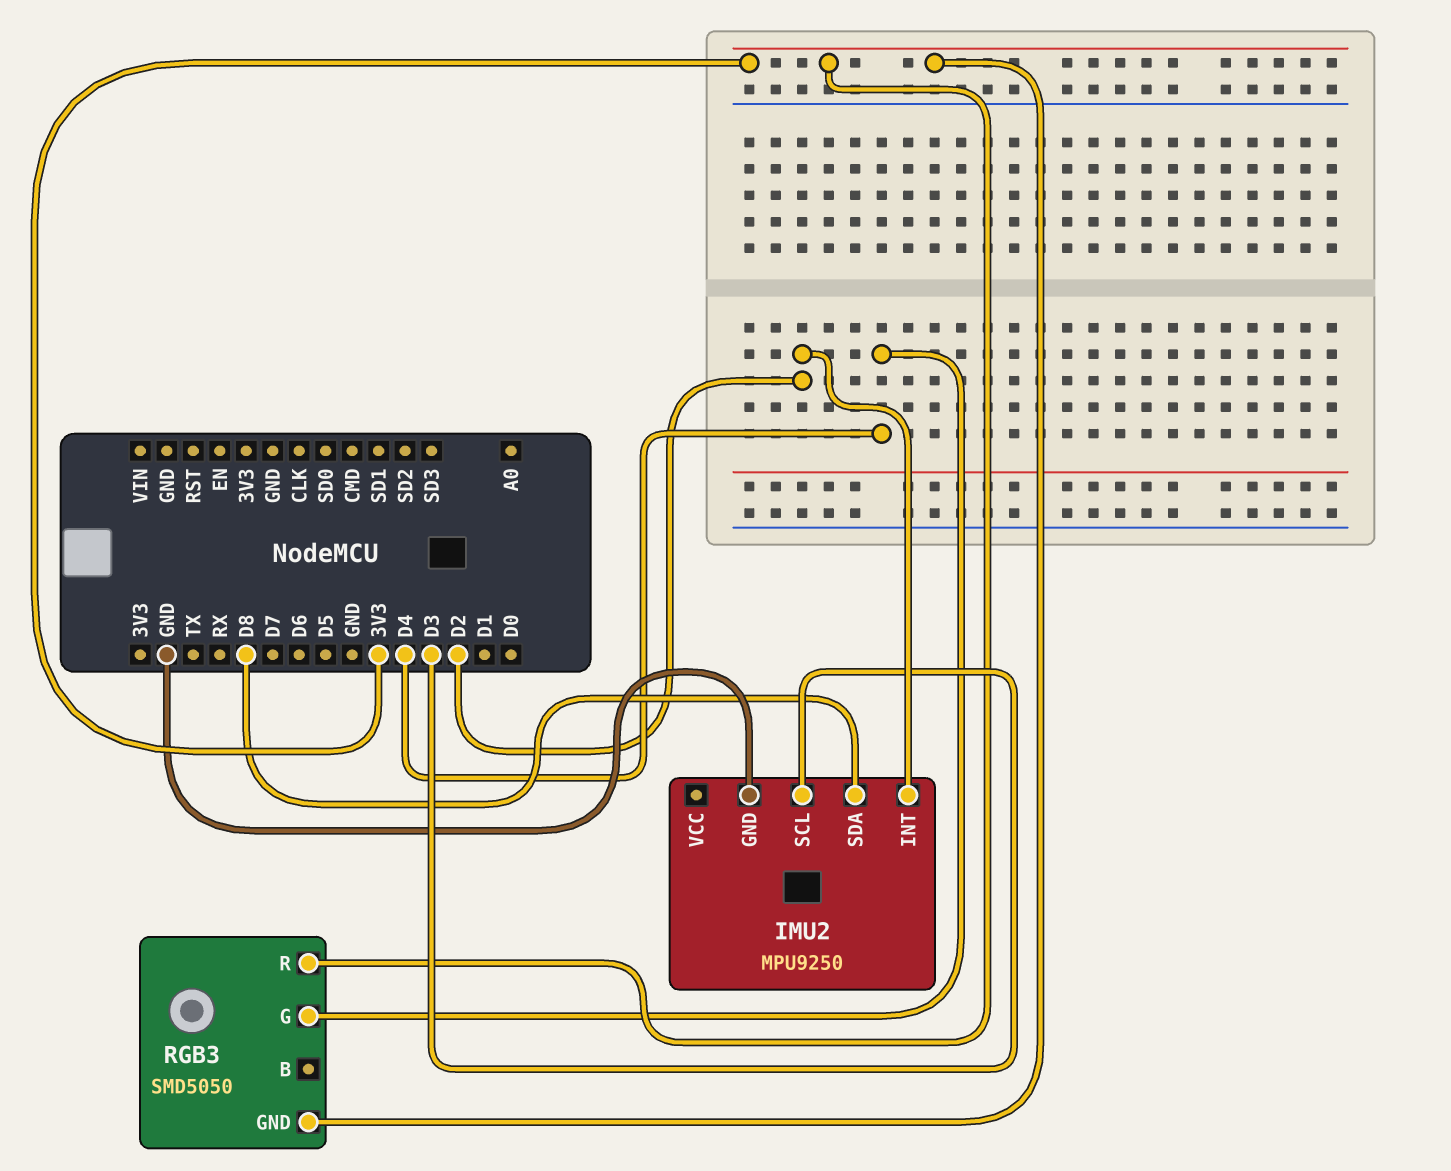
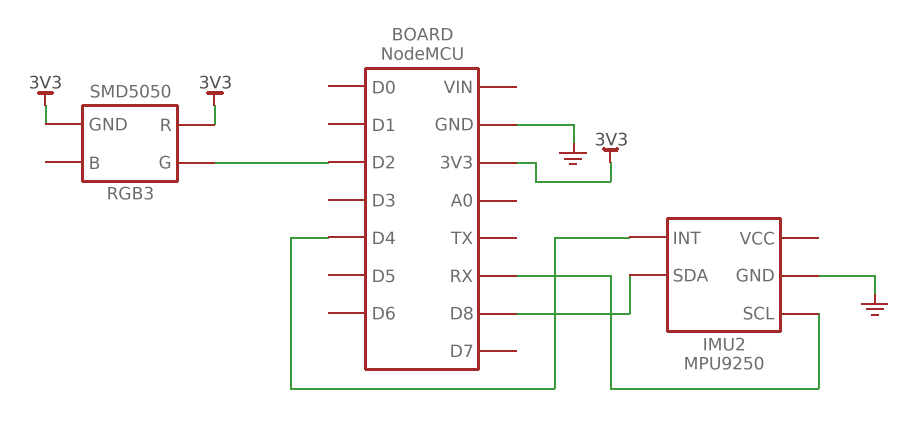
IMU2 pin INT: D2 -> D4
IMU2 pin SCL: D3 -> RX
RGB3 pin G: D4 -> D2

